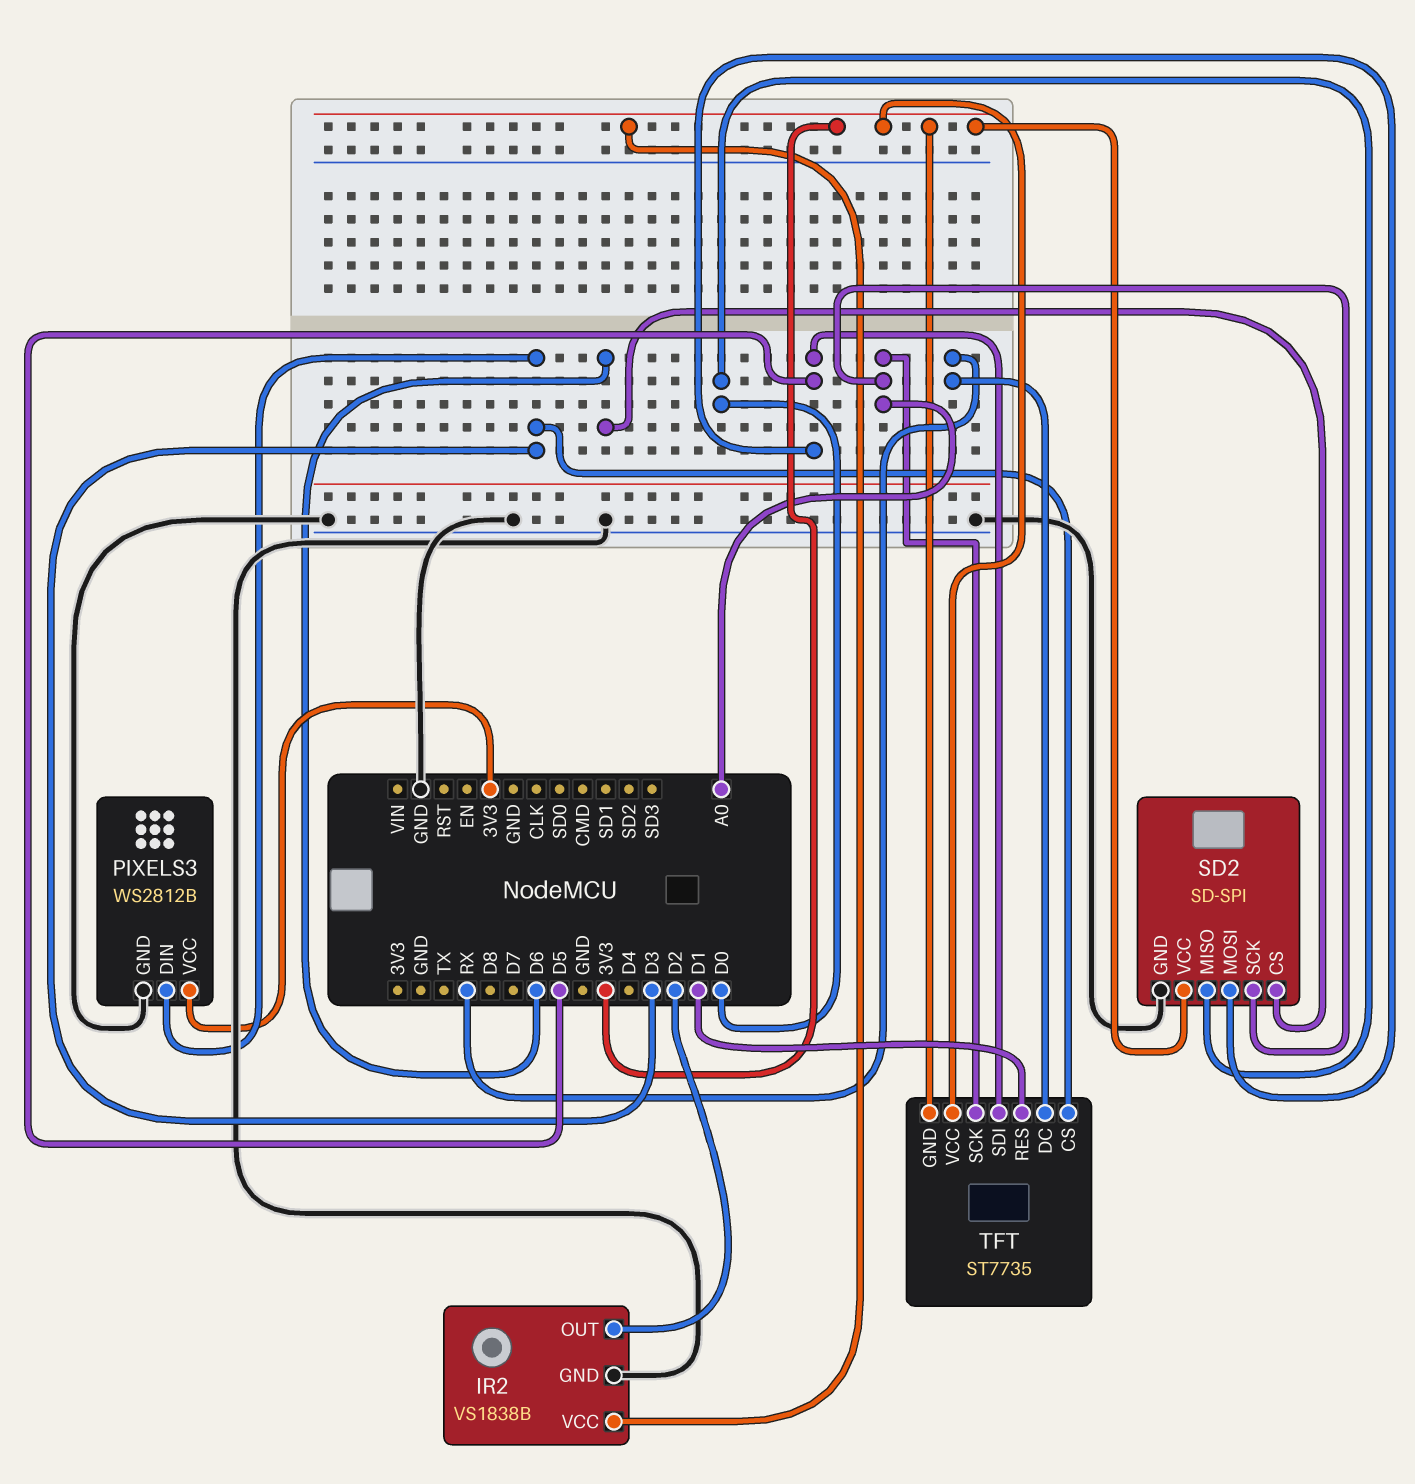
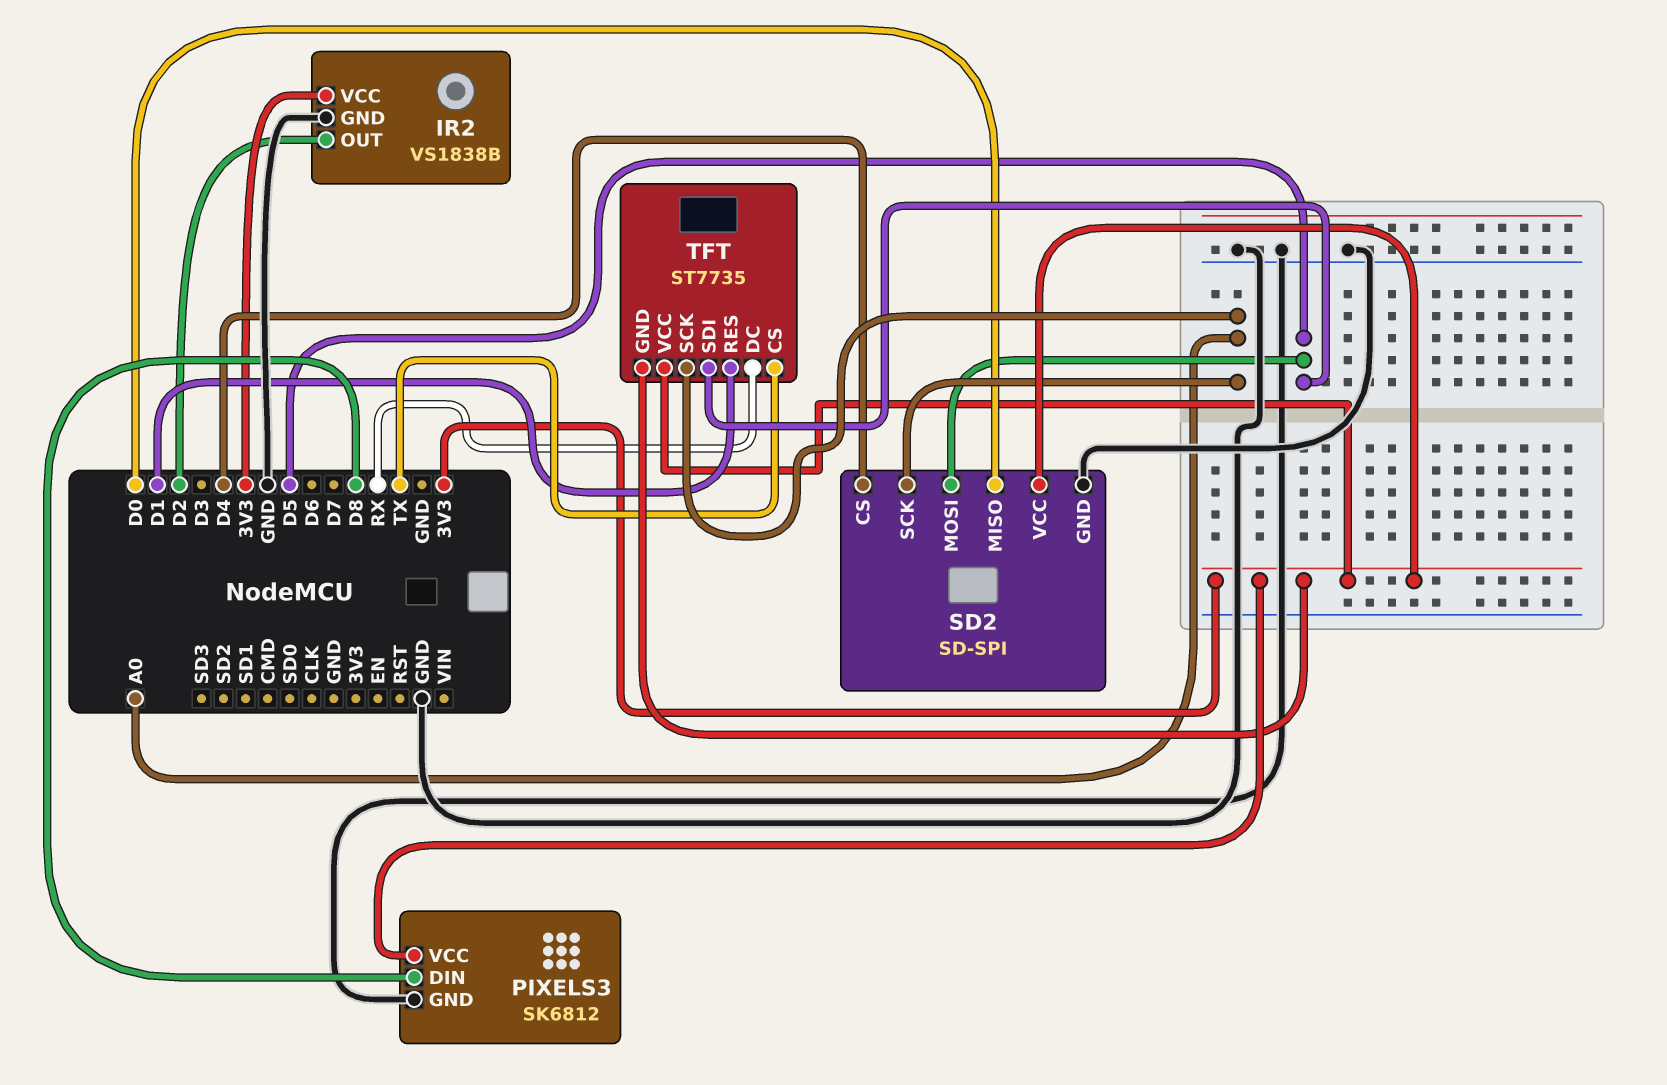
PIXELS3: WS2812B -> SK6812
PIXELS3 pin DIN: D3 -> D8
SD2 pin CS: D6 -> D4
TFT pin CS: D3 -> TX

